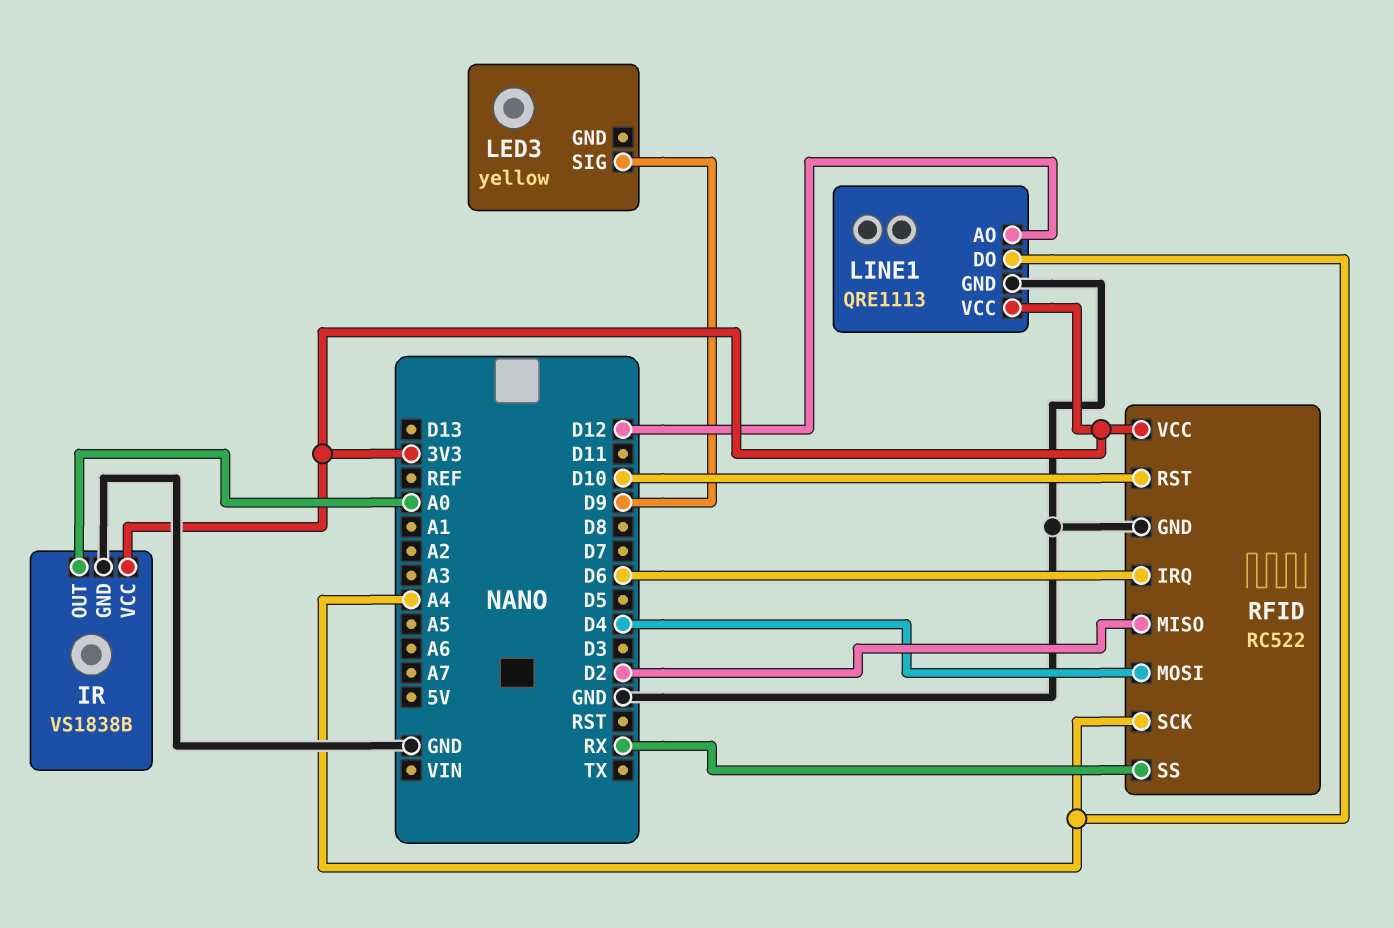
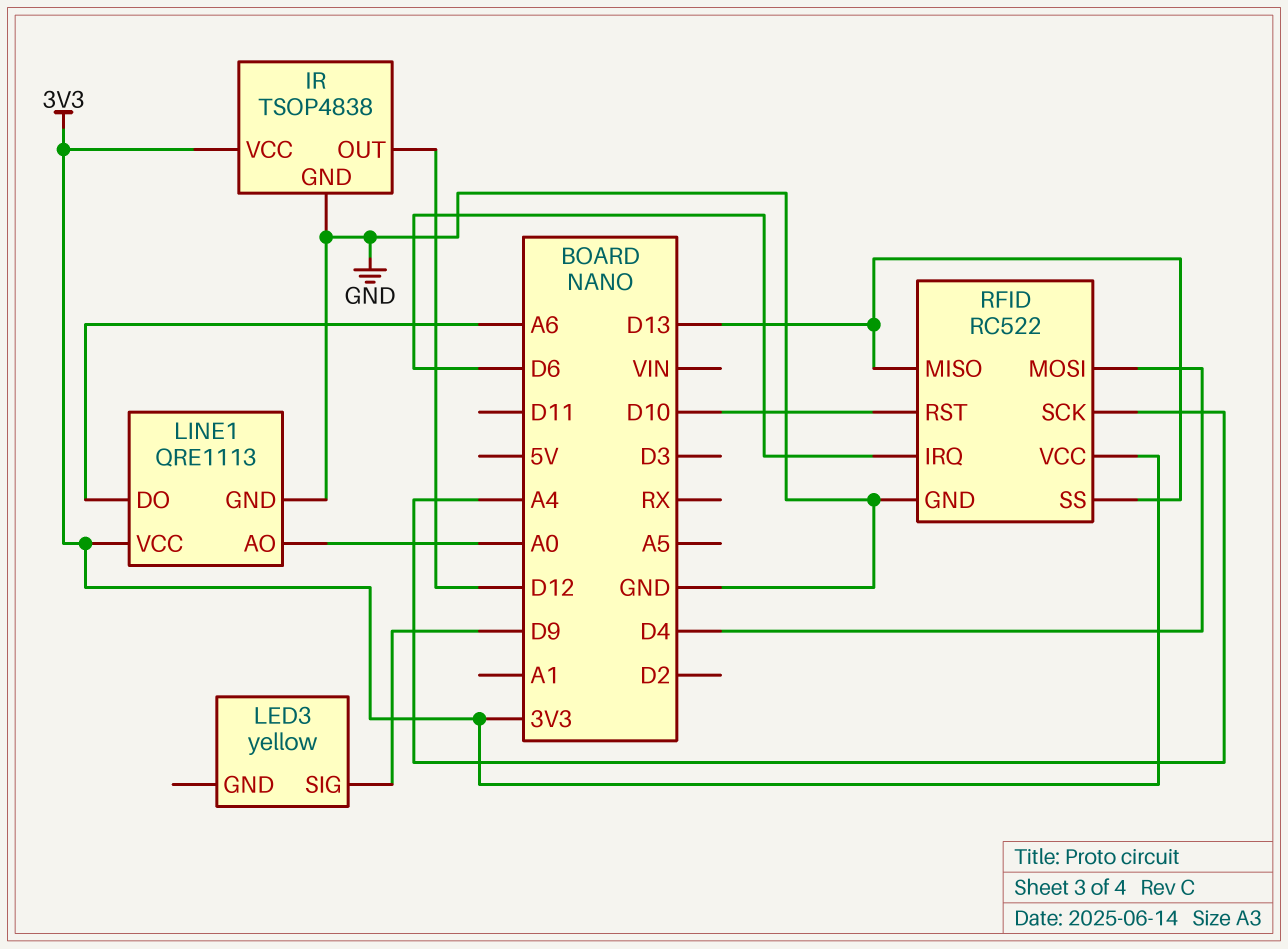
IR: VS1838B -> TSOP4838
IR pin OUT: A0 -> D12
LINE1 pin AO: D12 -> A0
LINE1 pin DO: A4 -> A6
RFID pin MISO: D2 -> D13
RFID pin SS: RX -> D13

